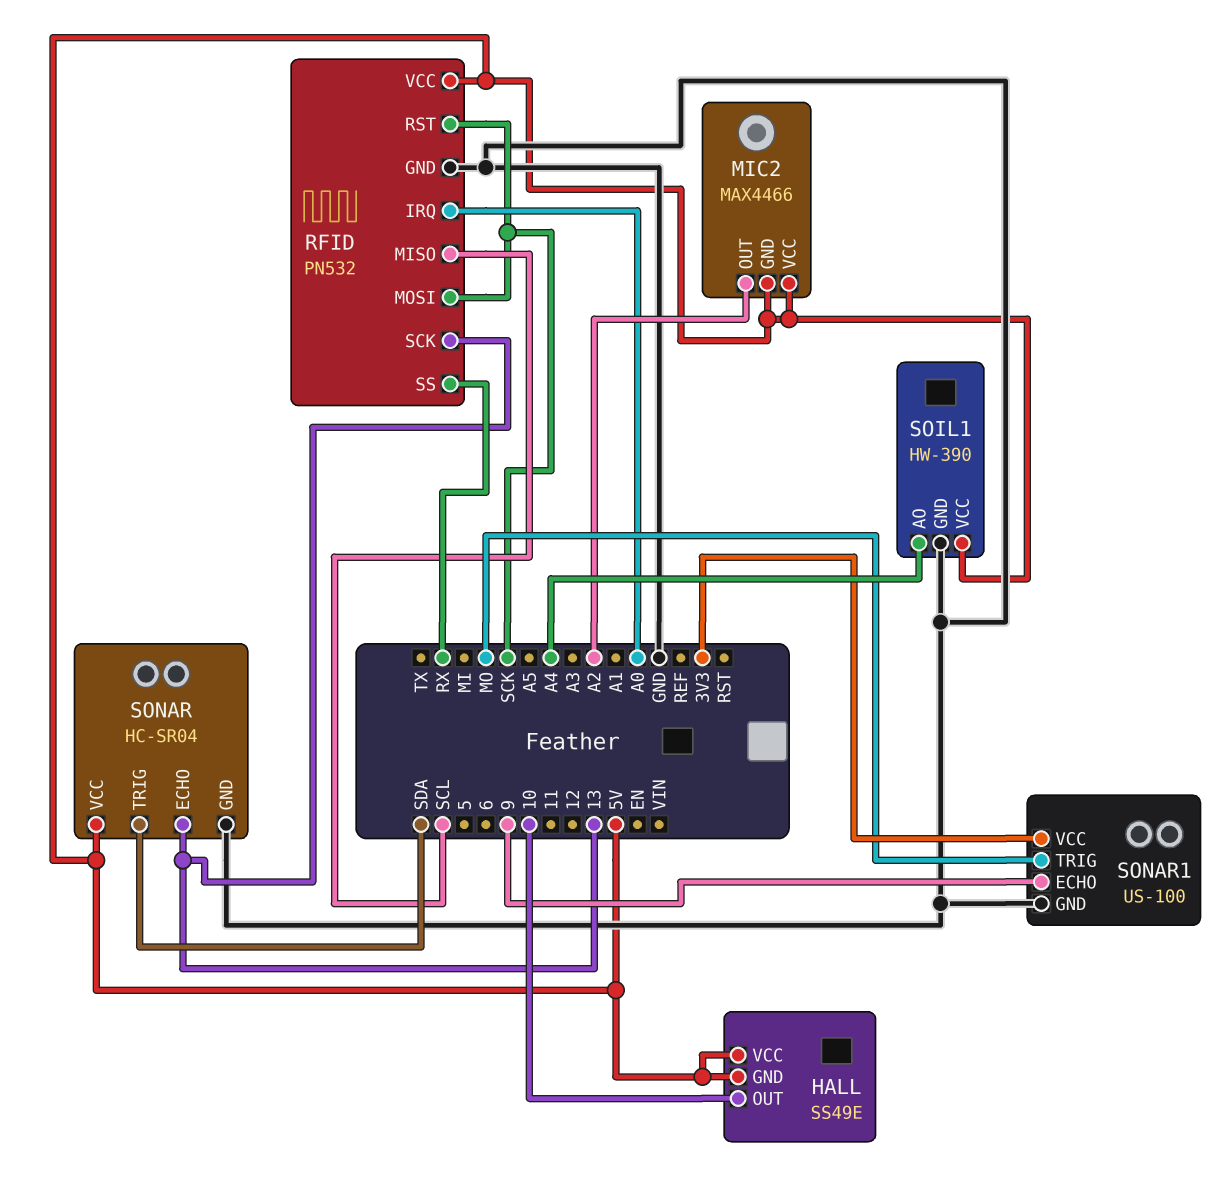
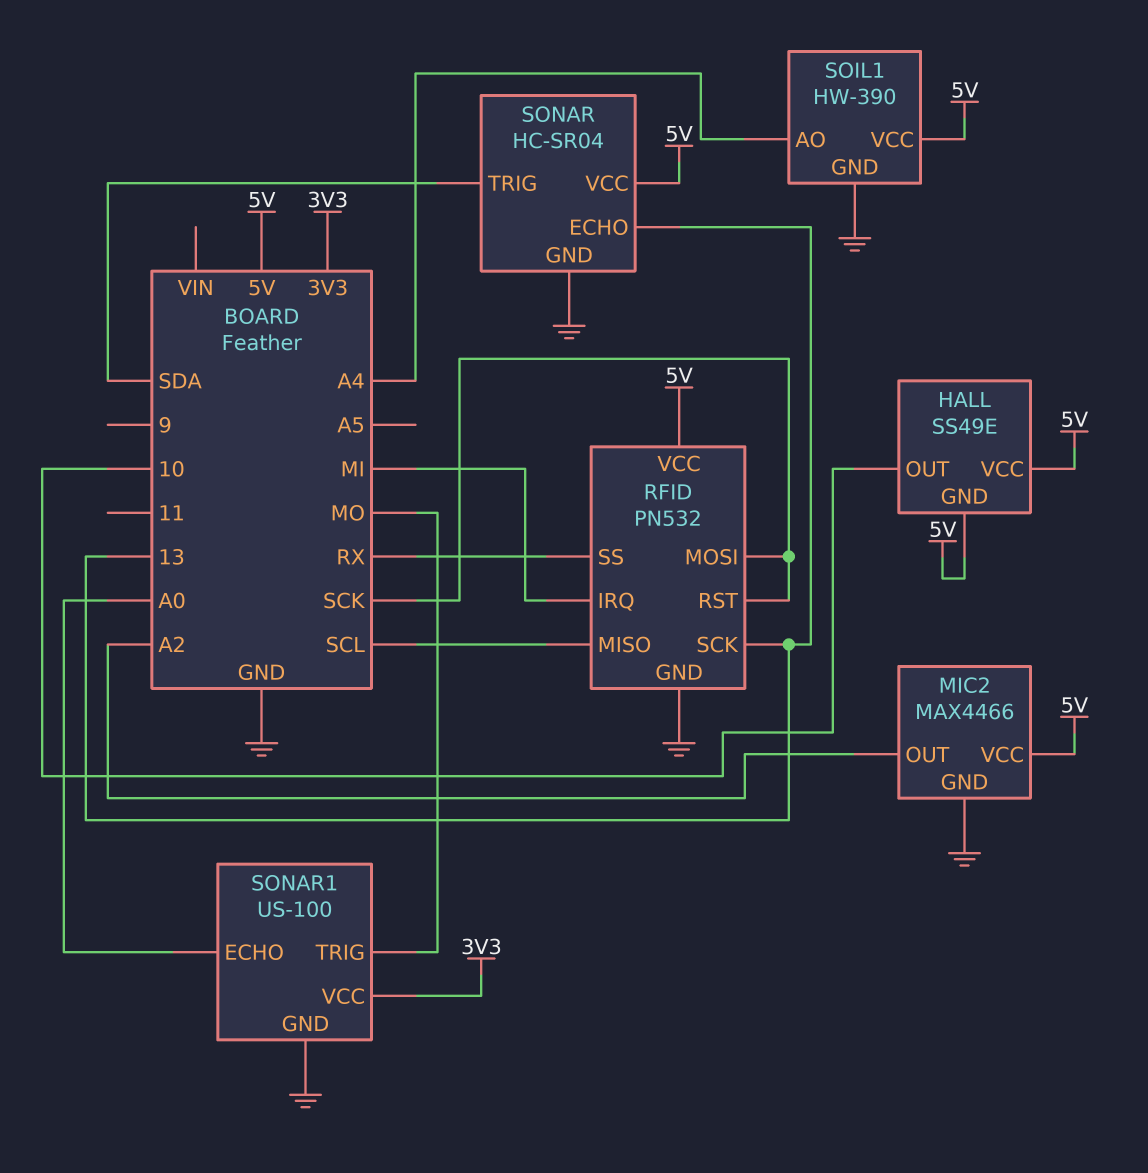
MIC2 pin GND: 5V -> GND
RFID pin IRQ: A0 -> MI
SONAR1 pin ECHO: 9 -> A0

